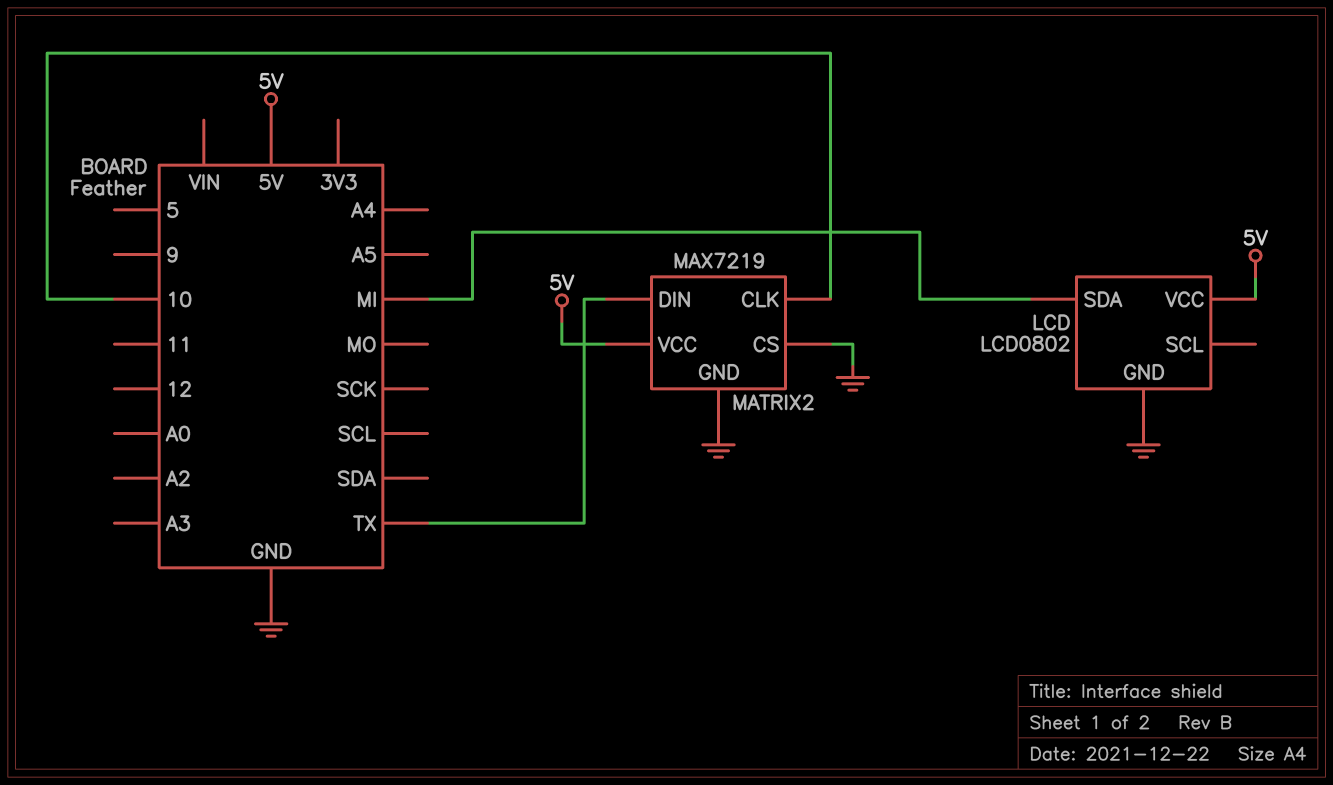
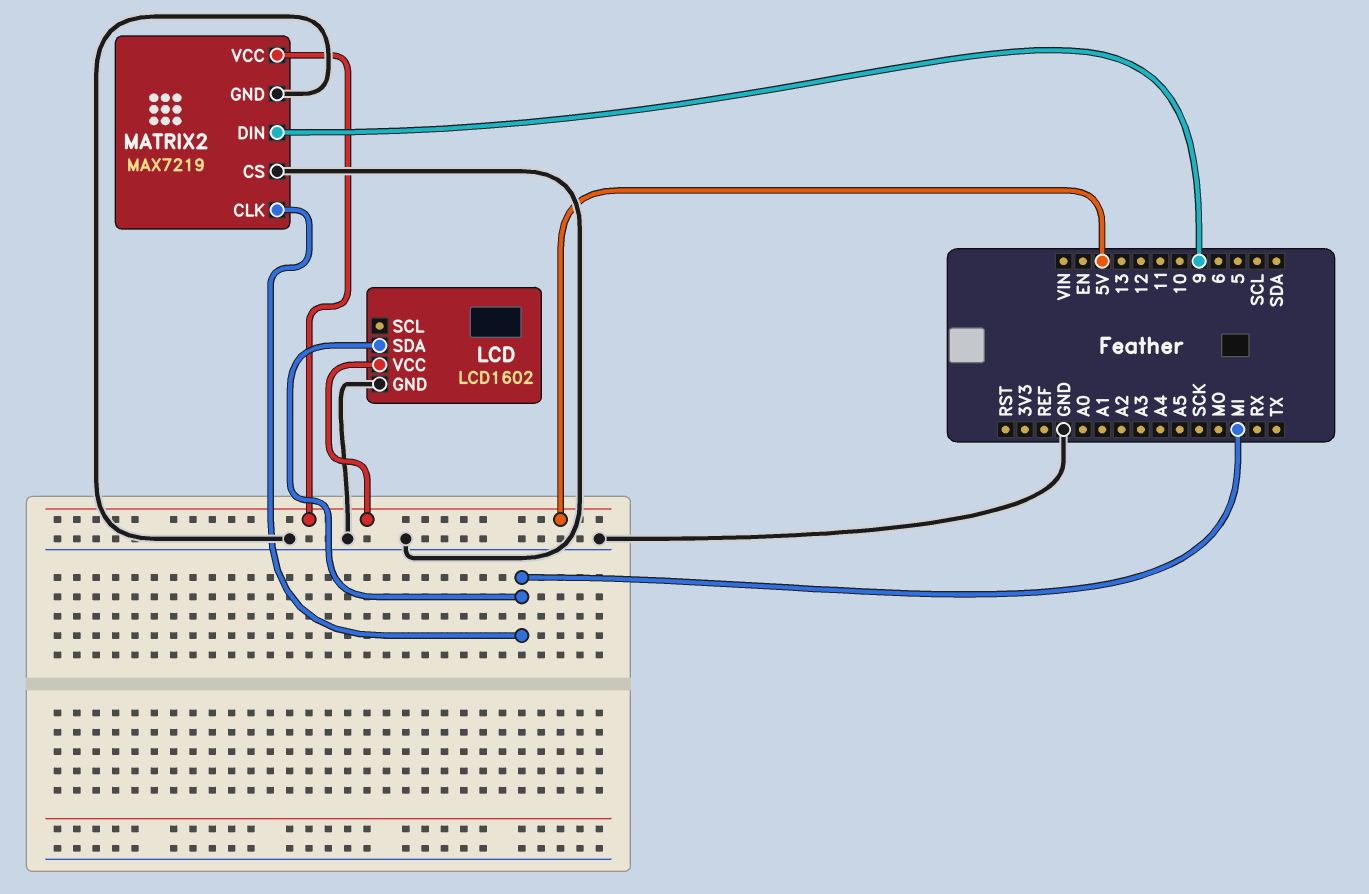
LCD: LCD0802 -> LCD1602
MATRIX2 pin CLK: 10 -> MI
MATRIX2 pin DIN: TX -> 9

